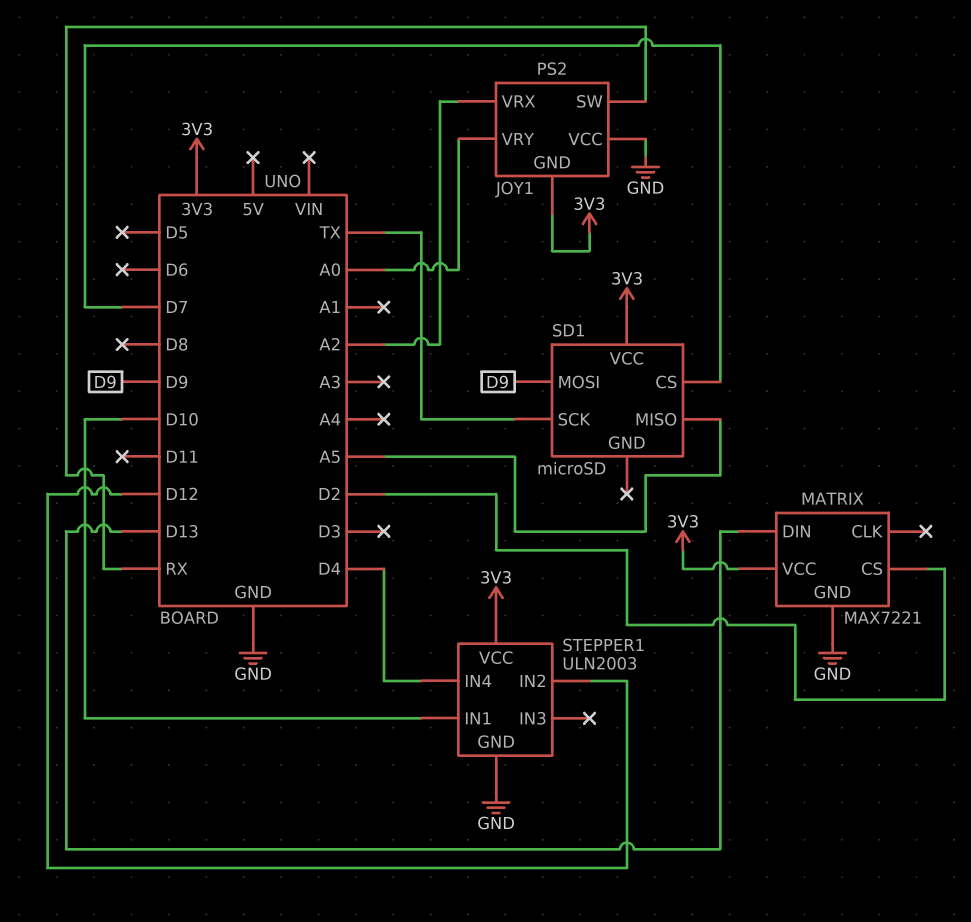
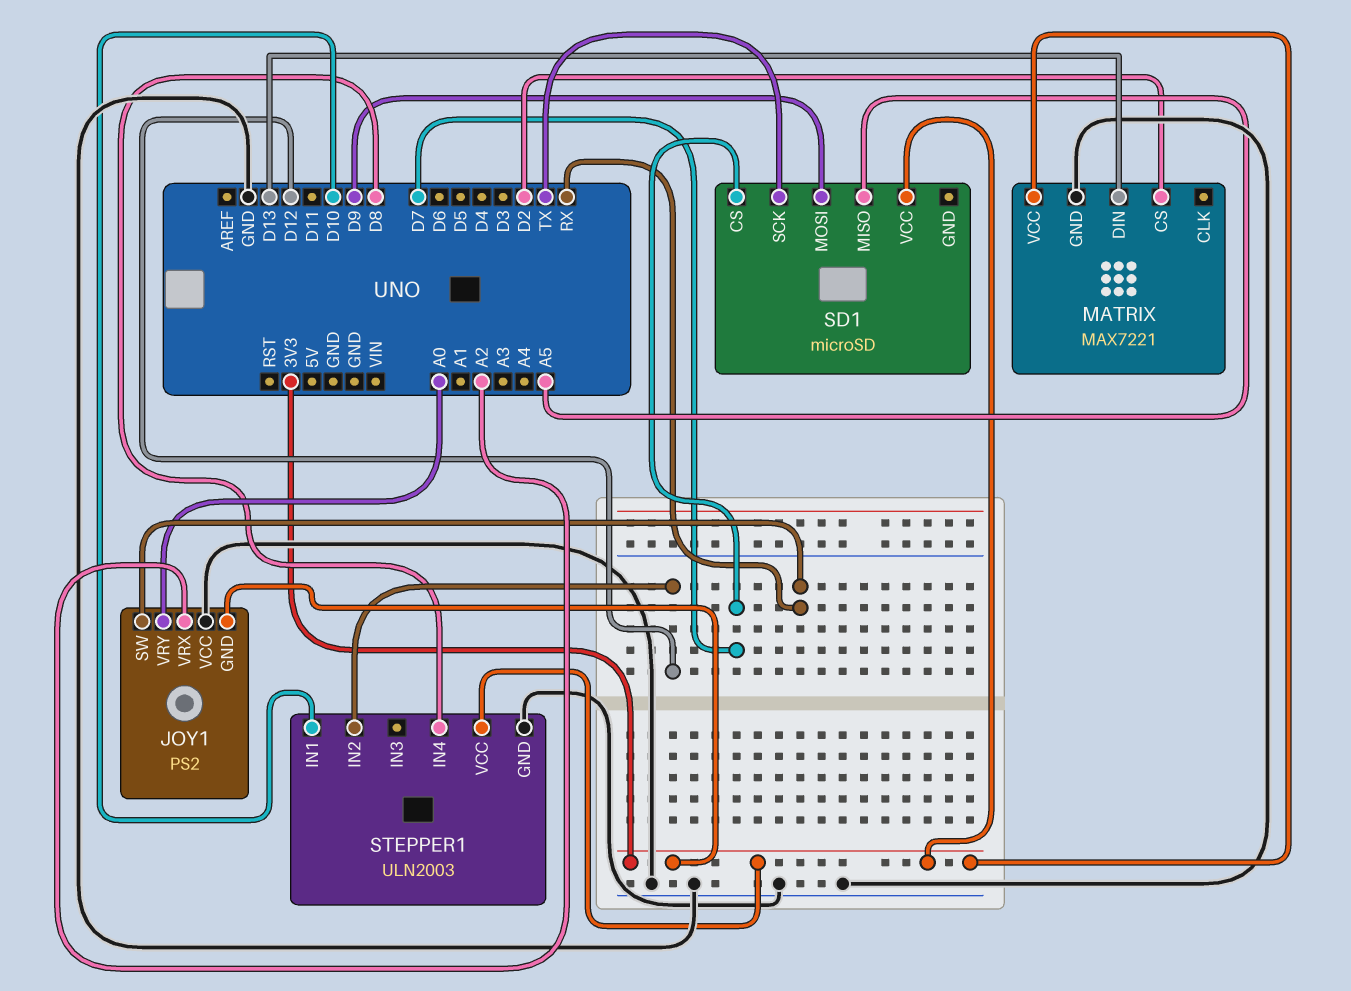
STEPPER1 pin IN4: D4 -> D8

